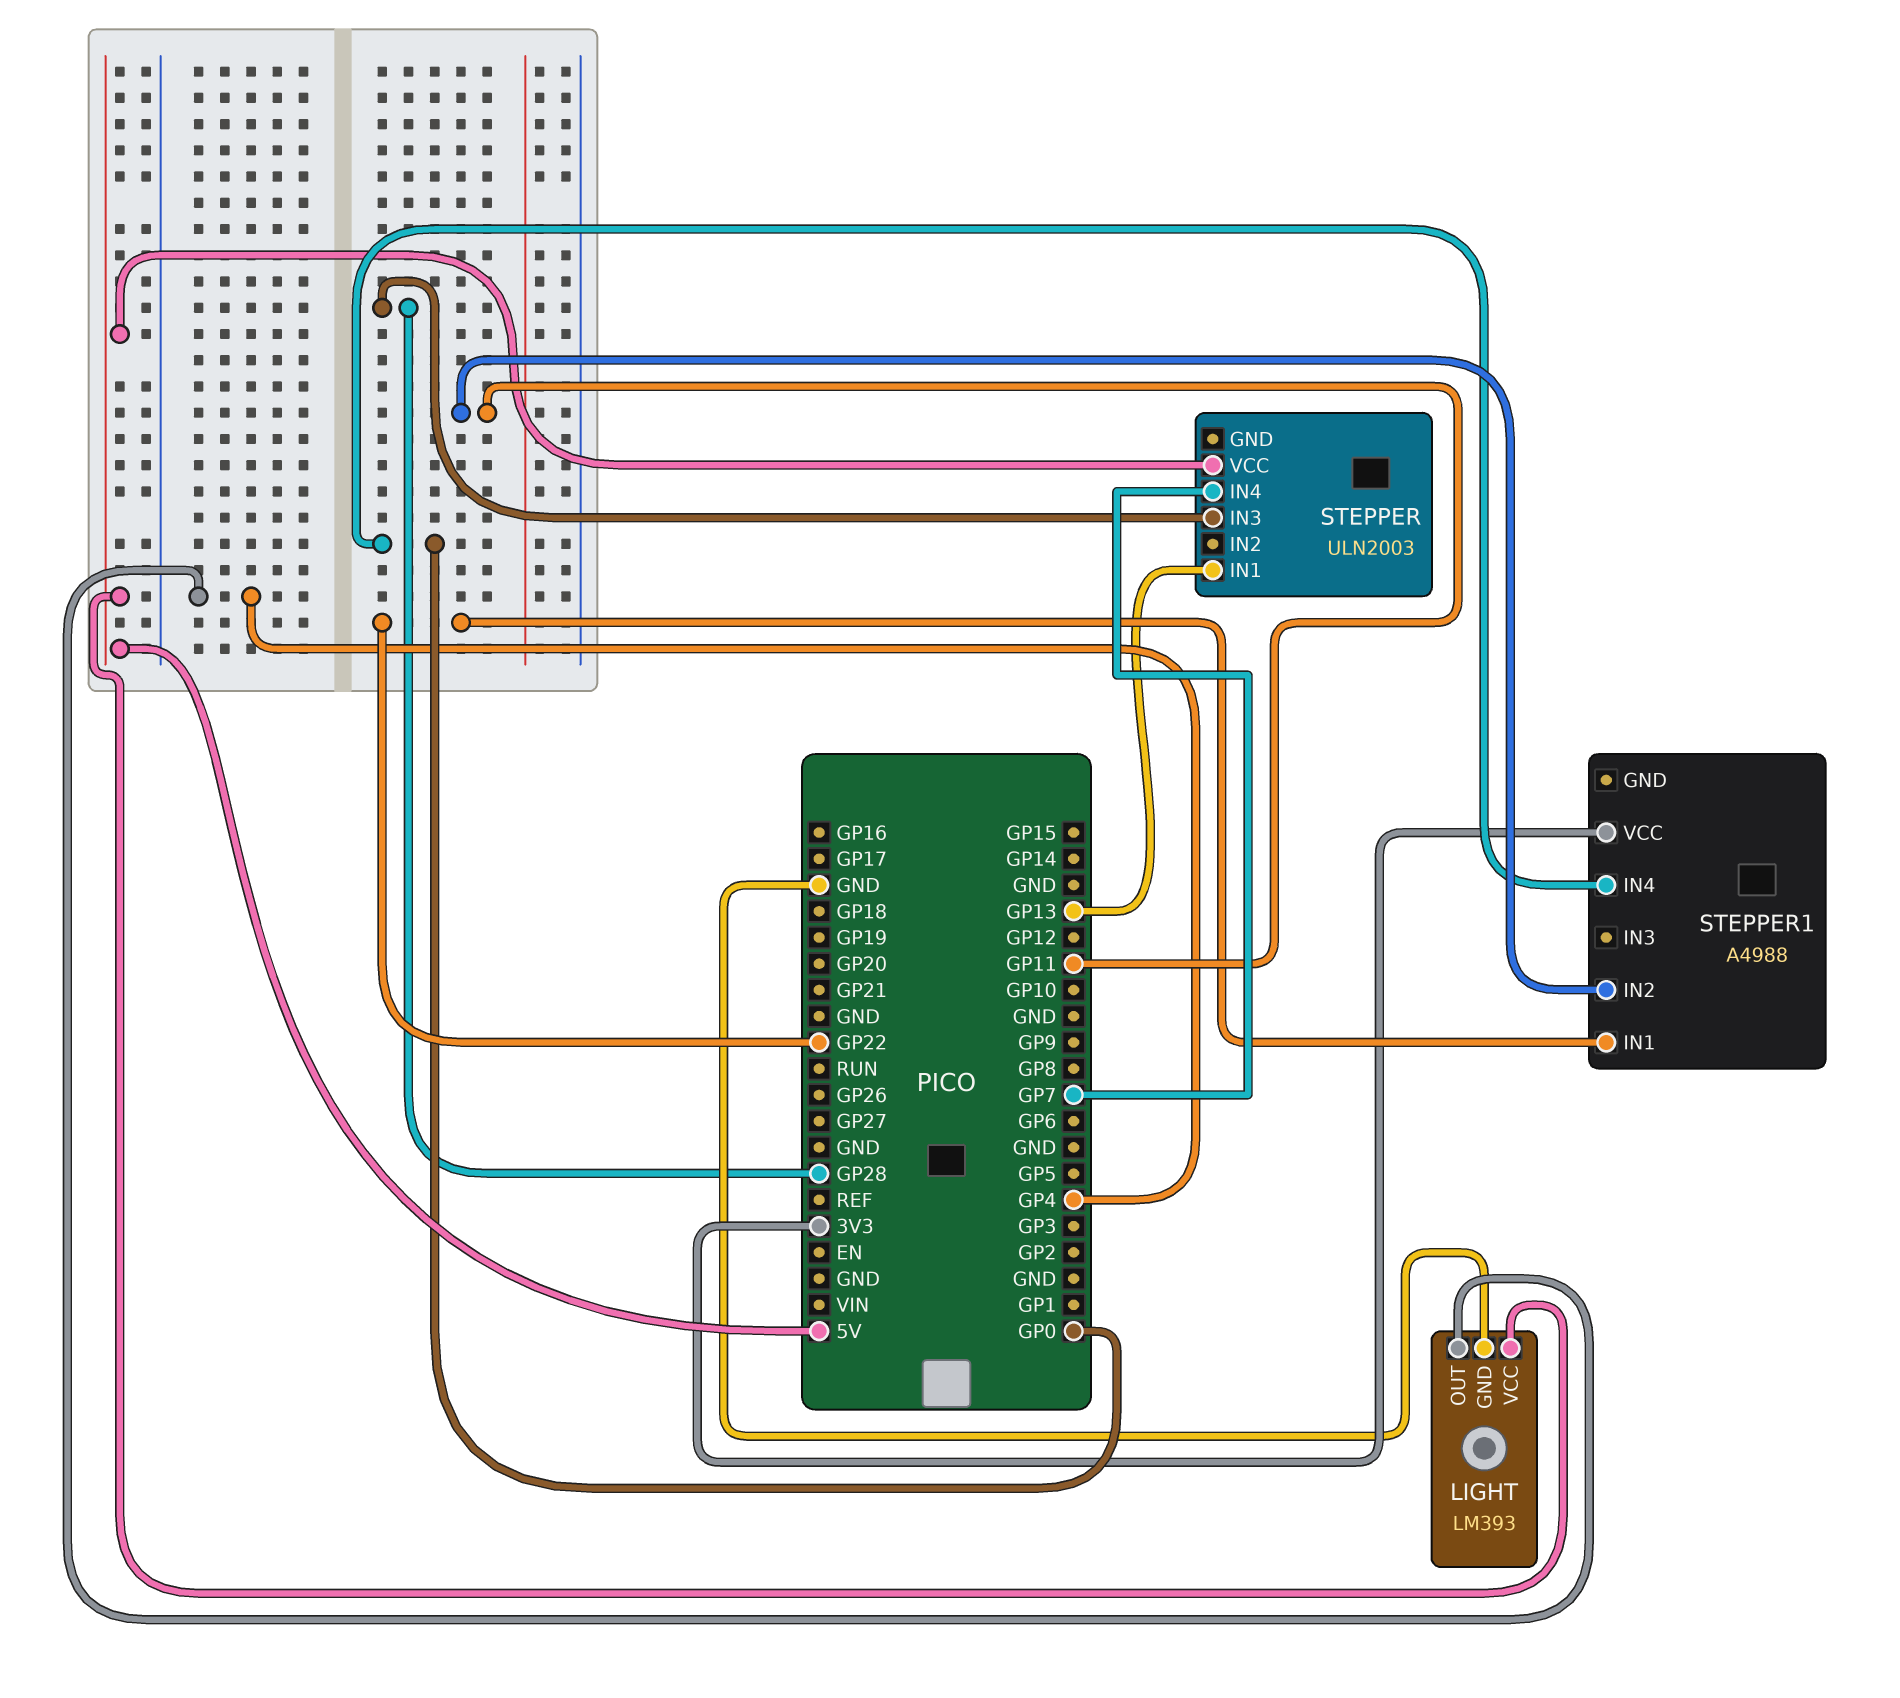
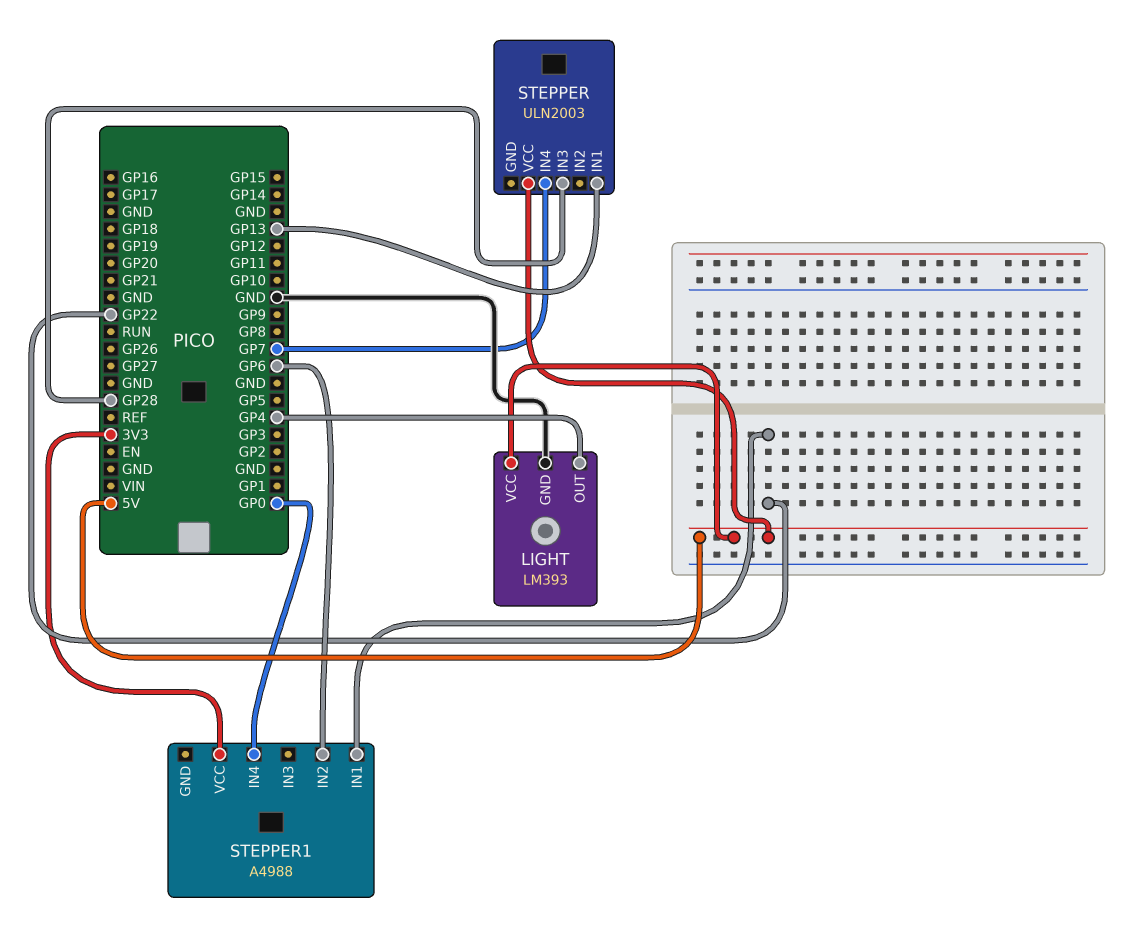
STEPPER1 pin IN2: GP11 -> GP6

